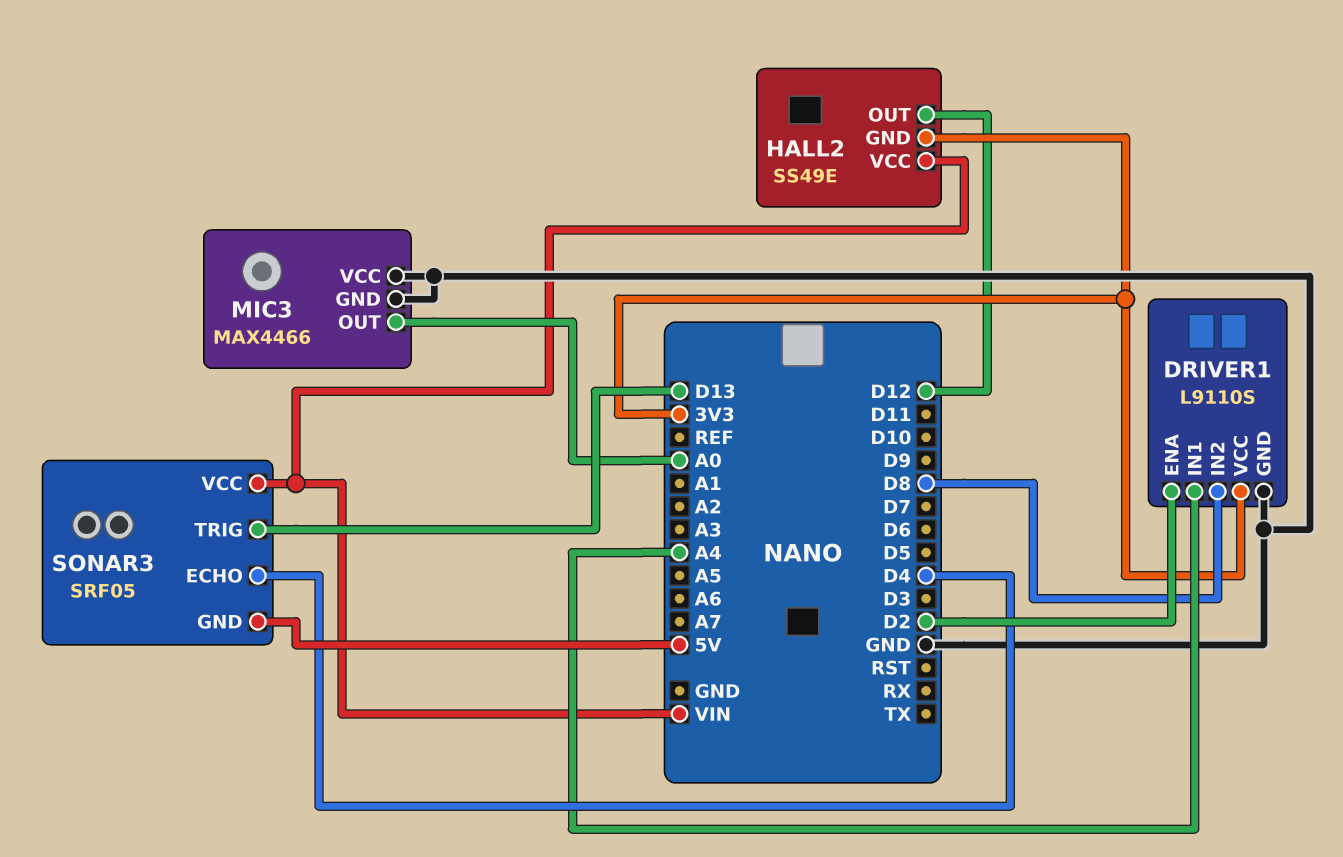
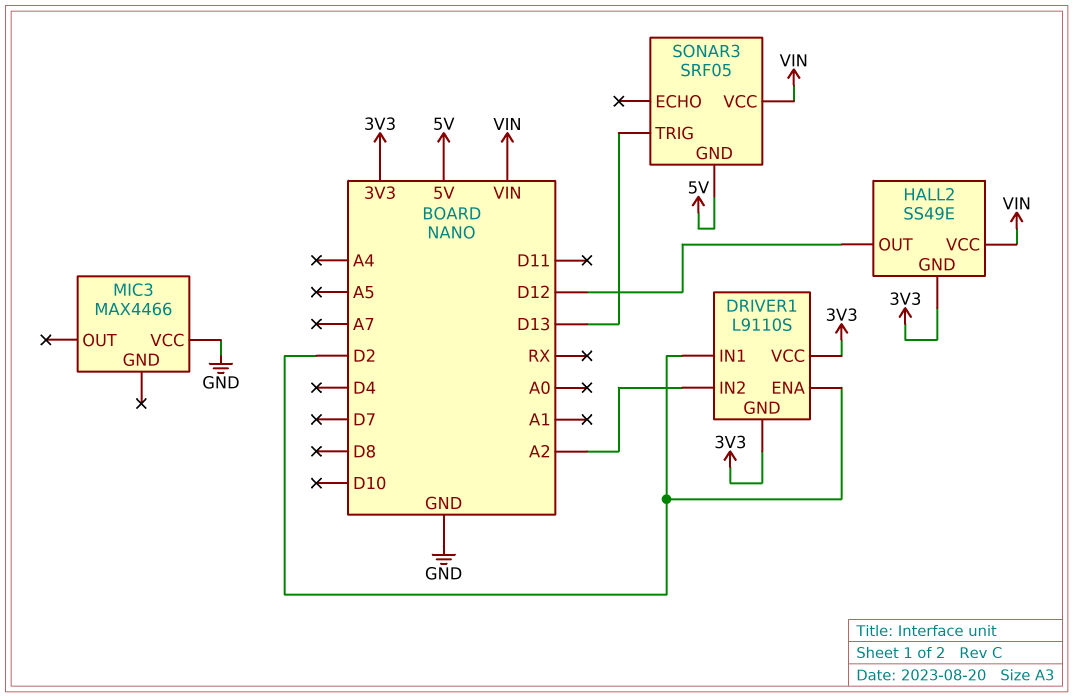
DRIVER1 pin GND: GND -> 3V3
DRIVER1 pin IN1: A4 -> D2
DRIVER1 pin IN2: D8 -> A2
MIC3 pin GND: GND -> none
MIC3 pin OUT: A0 -> none
SONAR3 pin ECHO: D4 -> none

